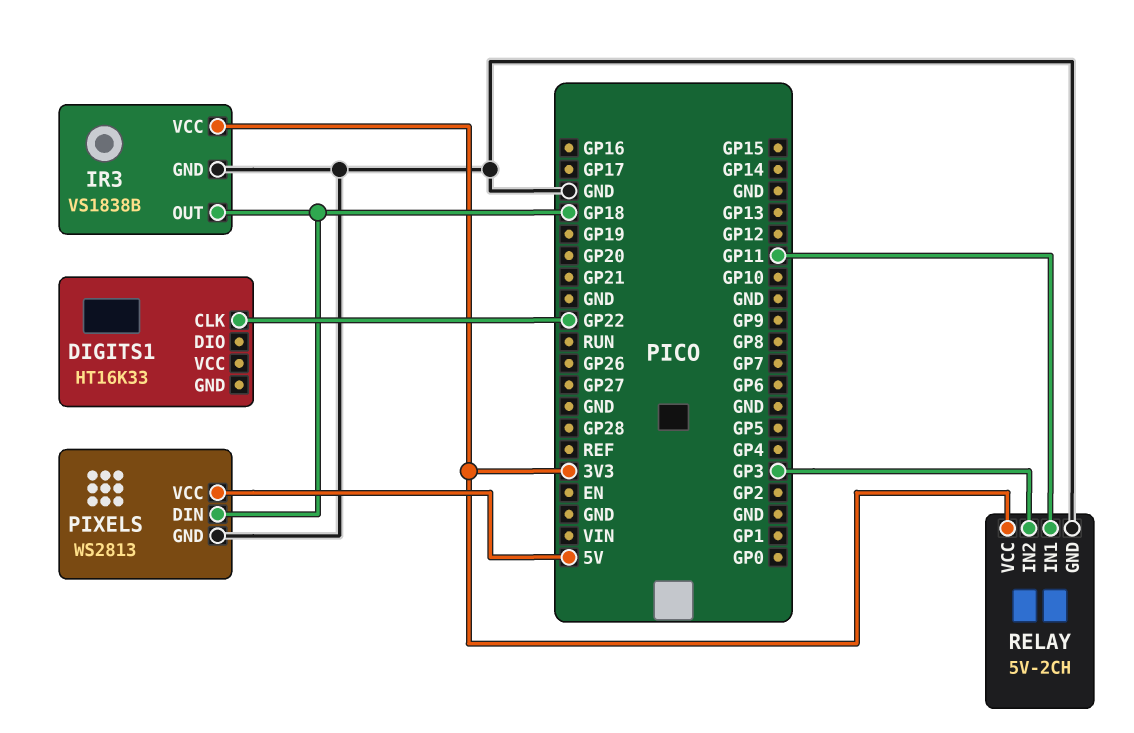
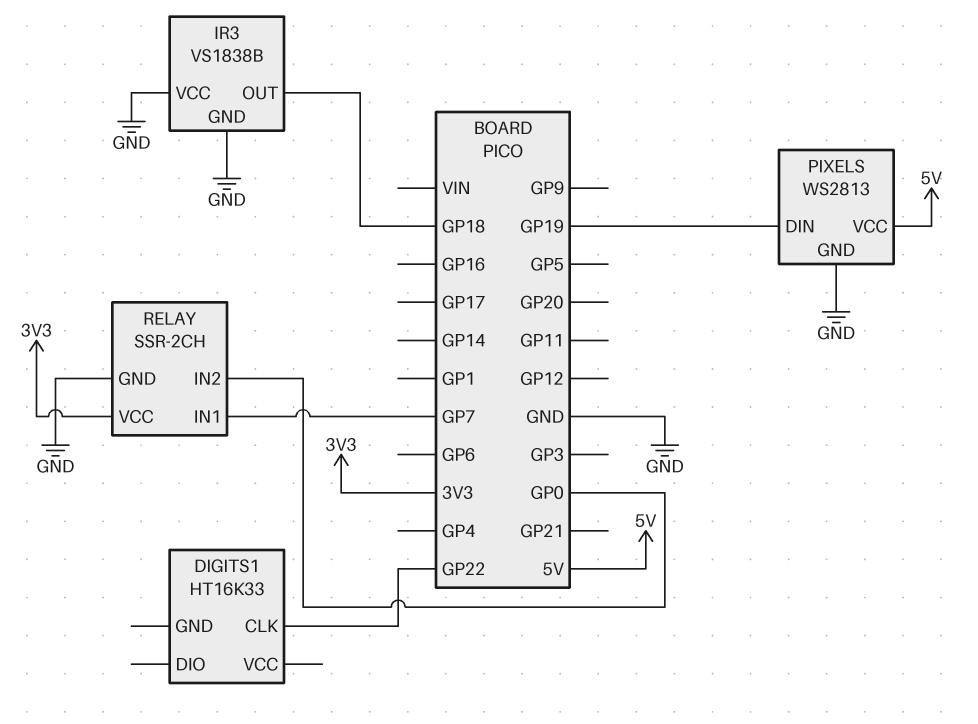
IR3 pin VCC: 3V3 -> GND
PIXELS pin DIN: GP18 -> GP19
RELAY: 5V-2CH -> SSR-2CH
RELAY pin IN1: GP11 -> GP7
RELAY pin IN2: GP3 -> GP0

